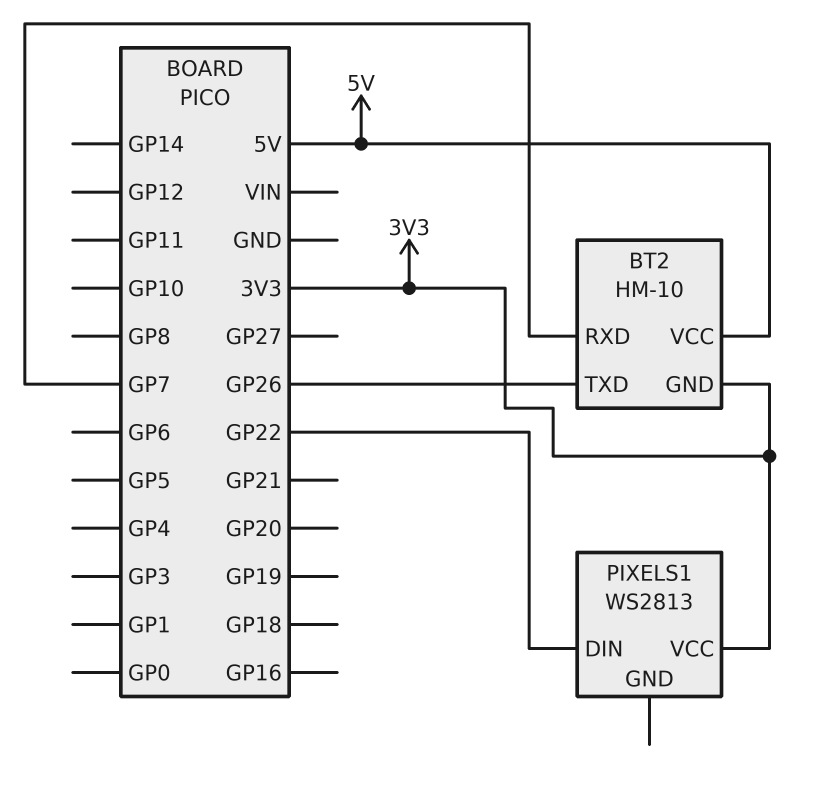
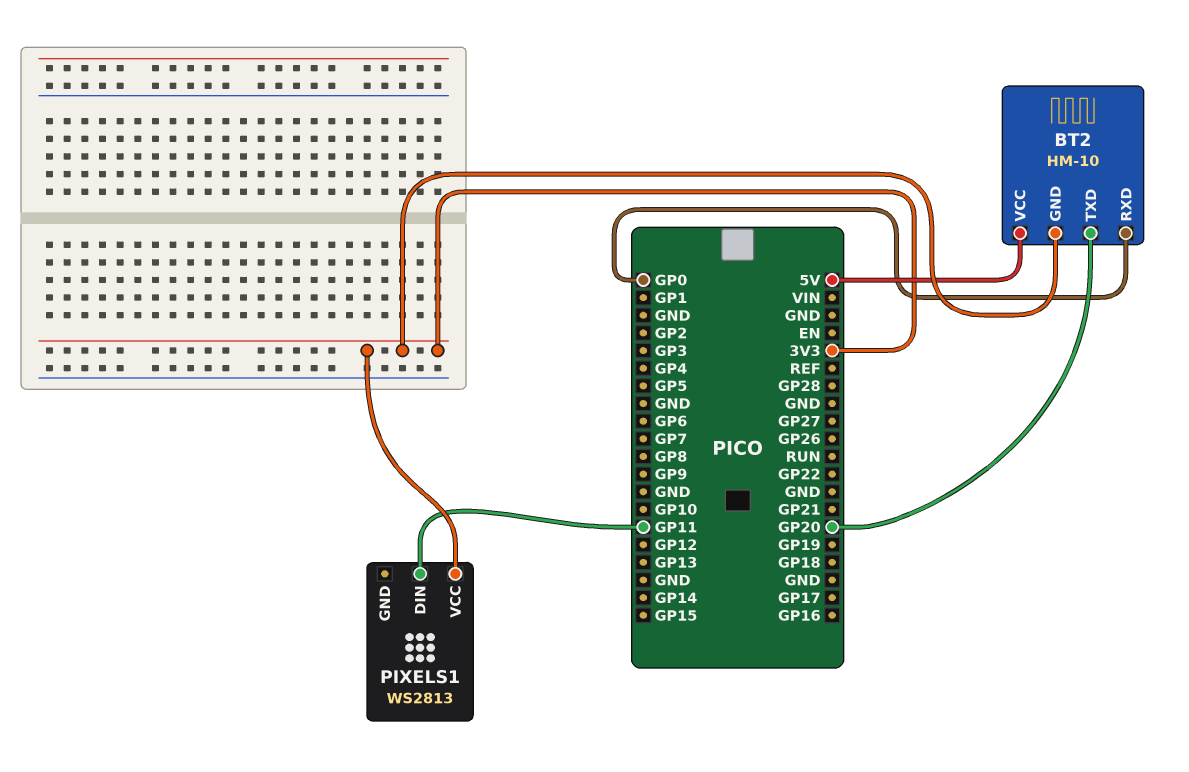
BT2 pin RXD: GP7 -> GP0
BT2 pin TXD: GP26 -> GP20
PIXELS1 pin DIN: GP22 -> GP11

